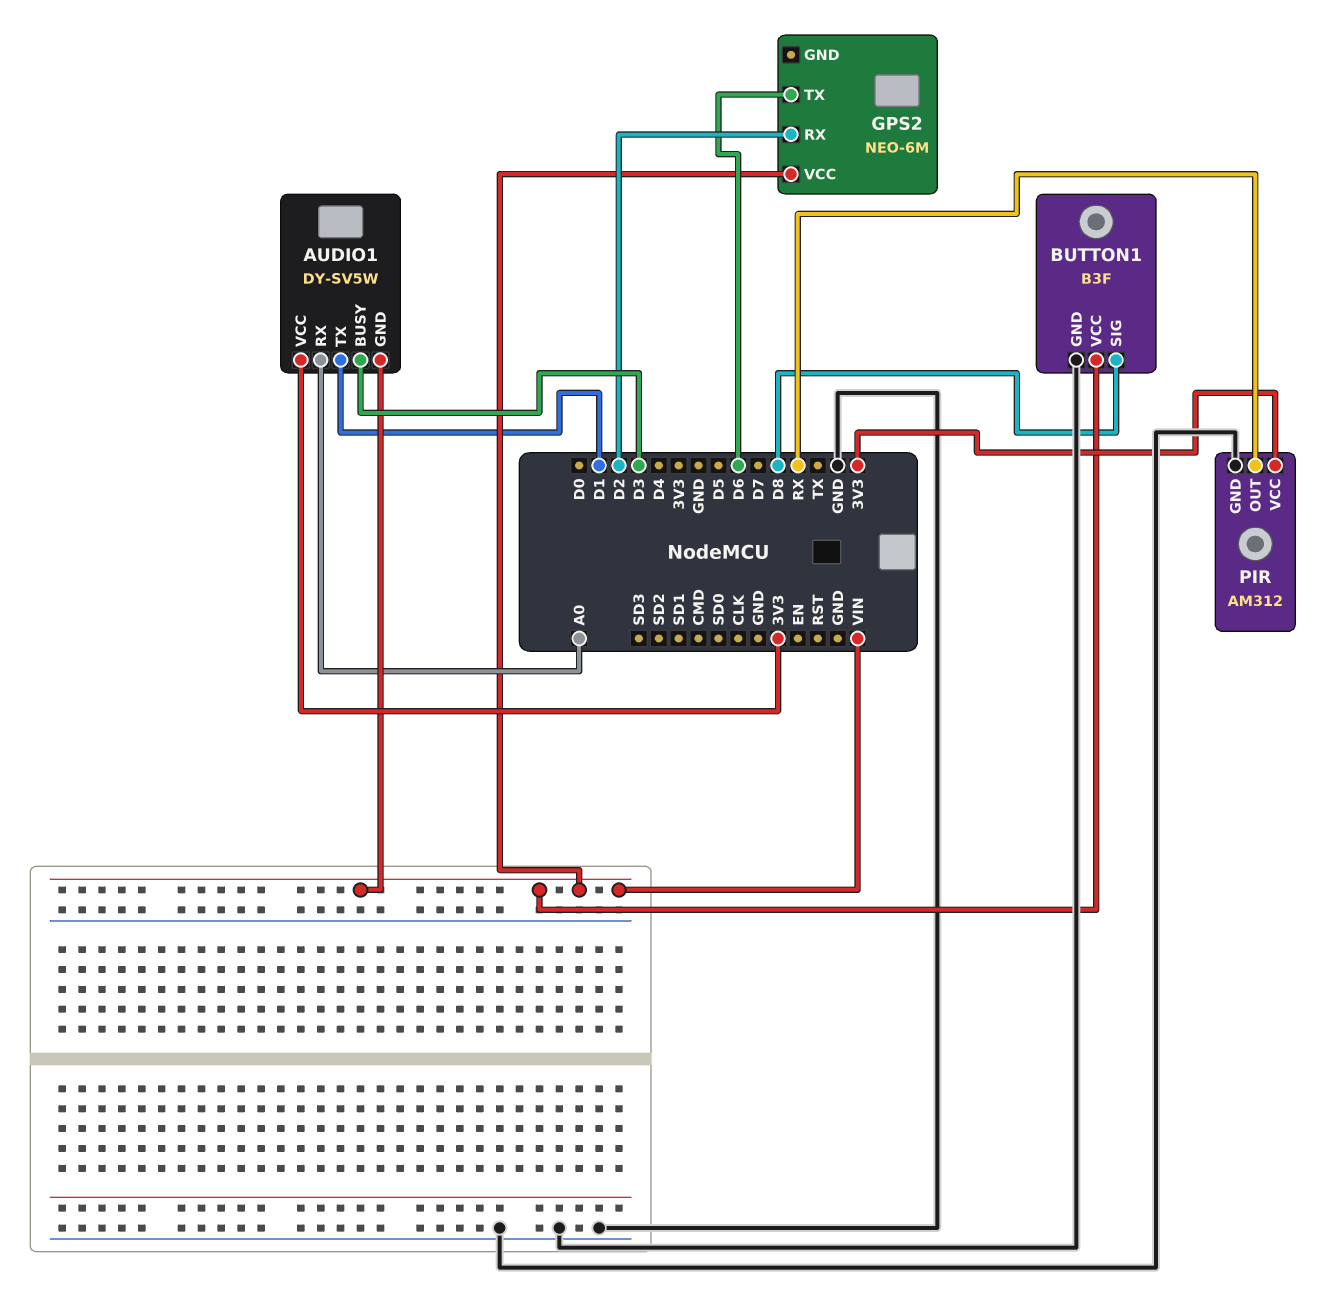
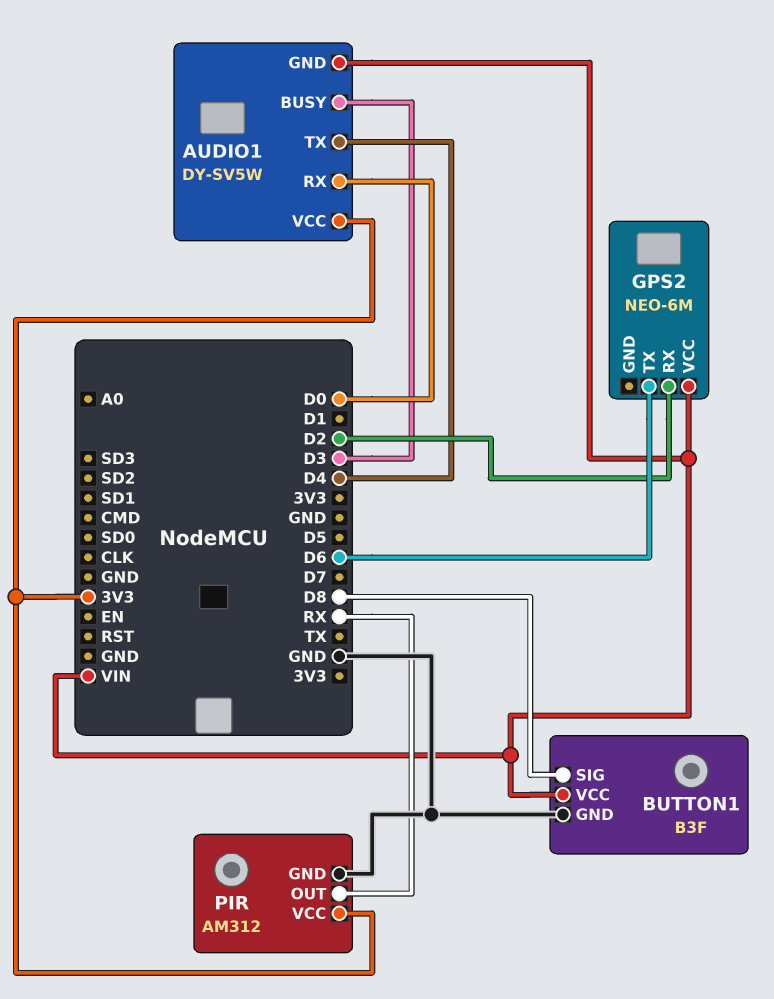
AUDIO1 pin RX: A0 -> D0
AUDIO1 pin TX: D1 -> D4

